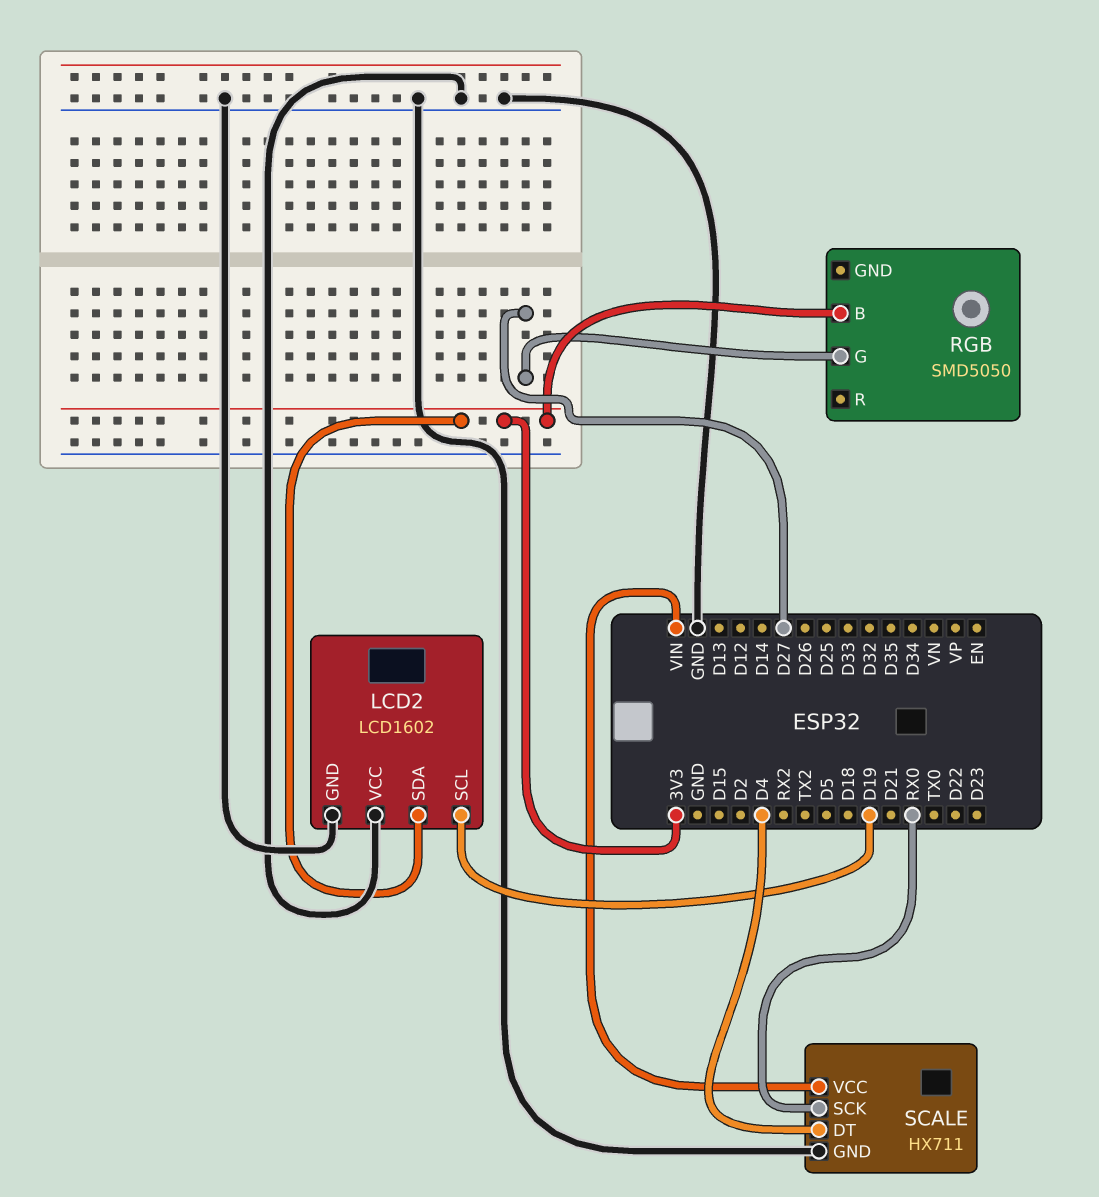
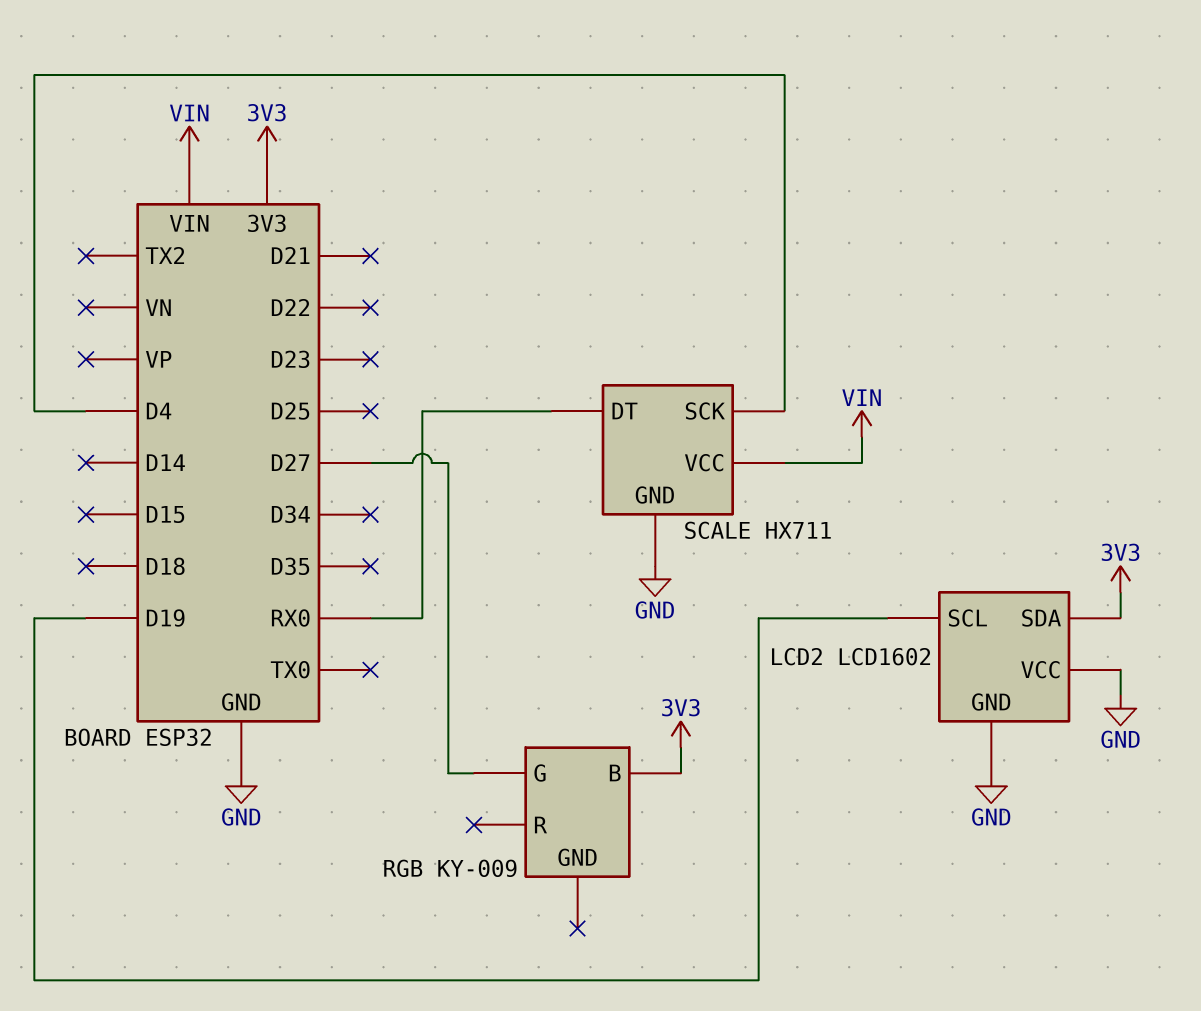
RGB: SMD5050 -> KY-009
SCALE pin DT: D4 -> RX0
SCALE pin SCK: RX0 -> D4

